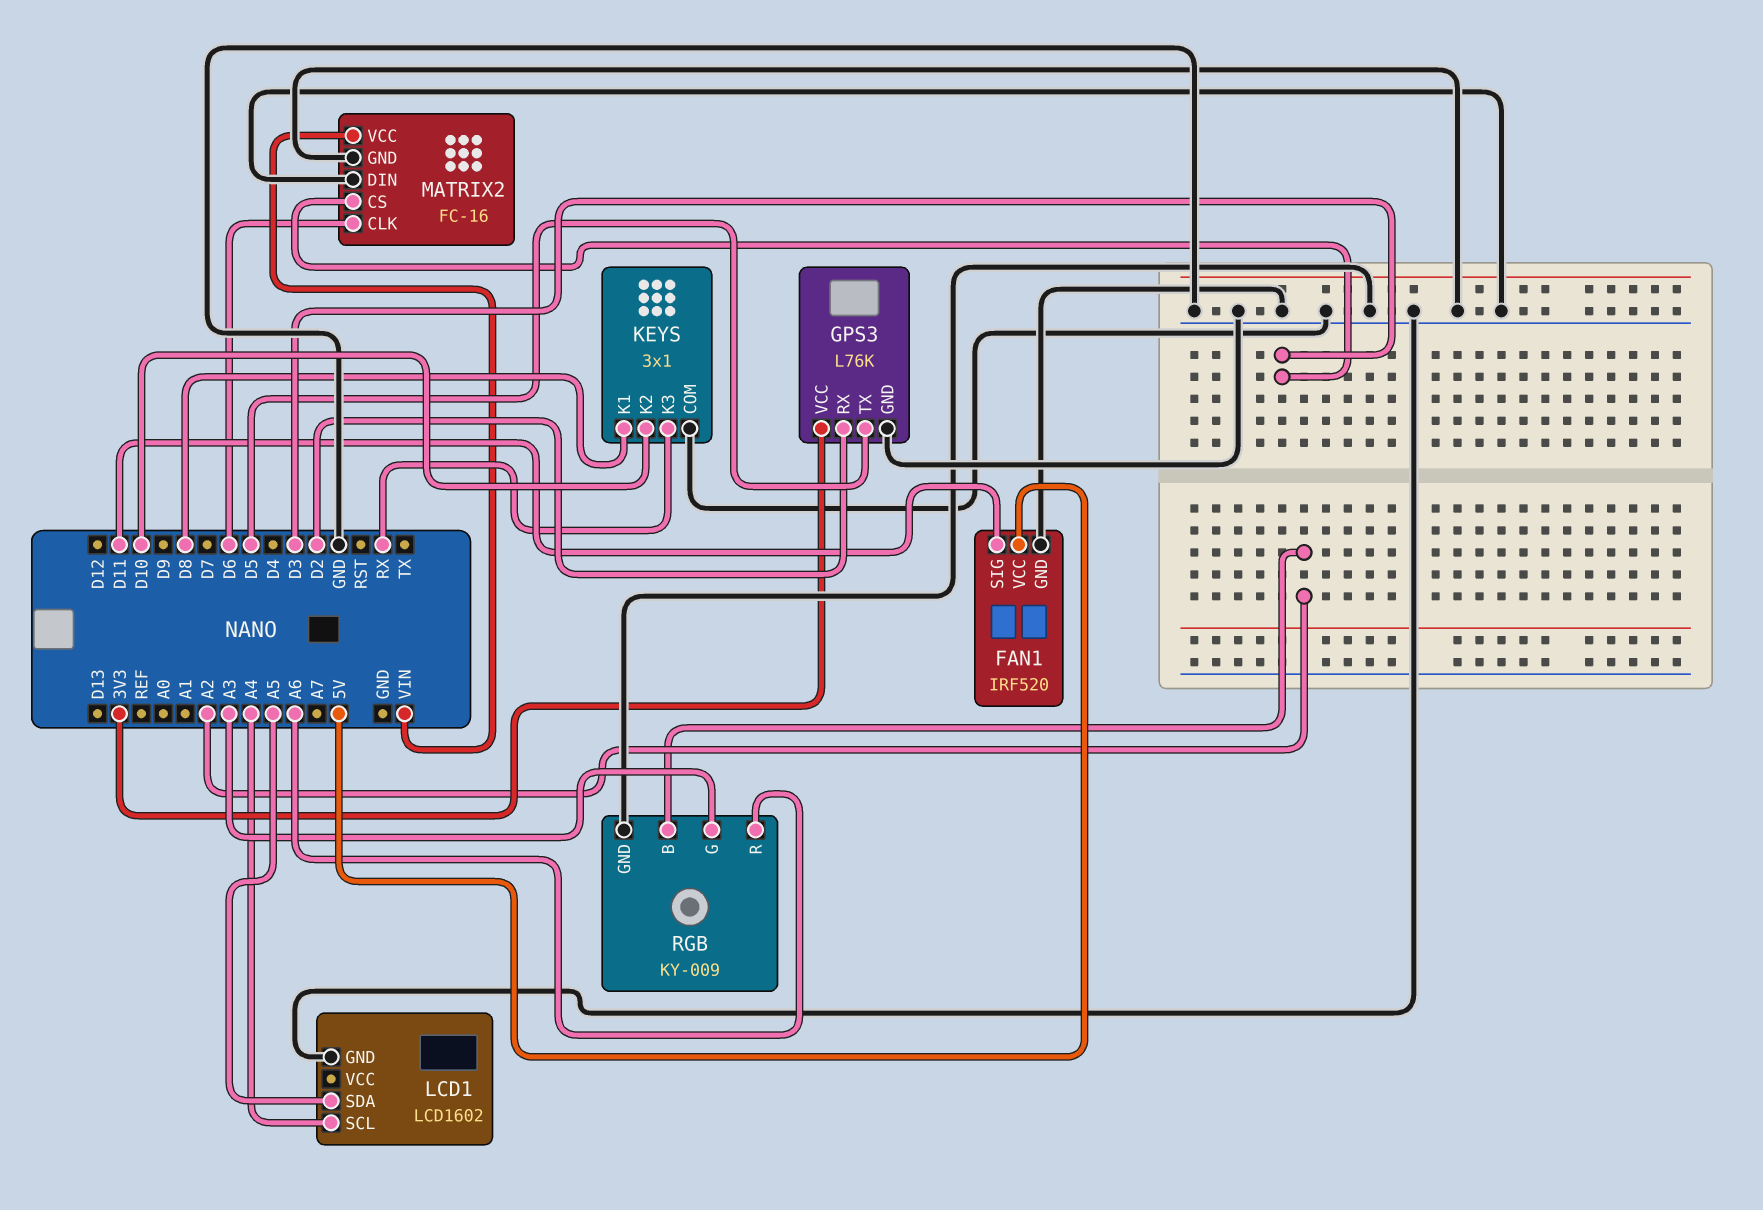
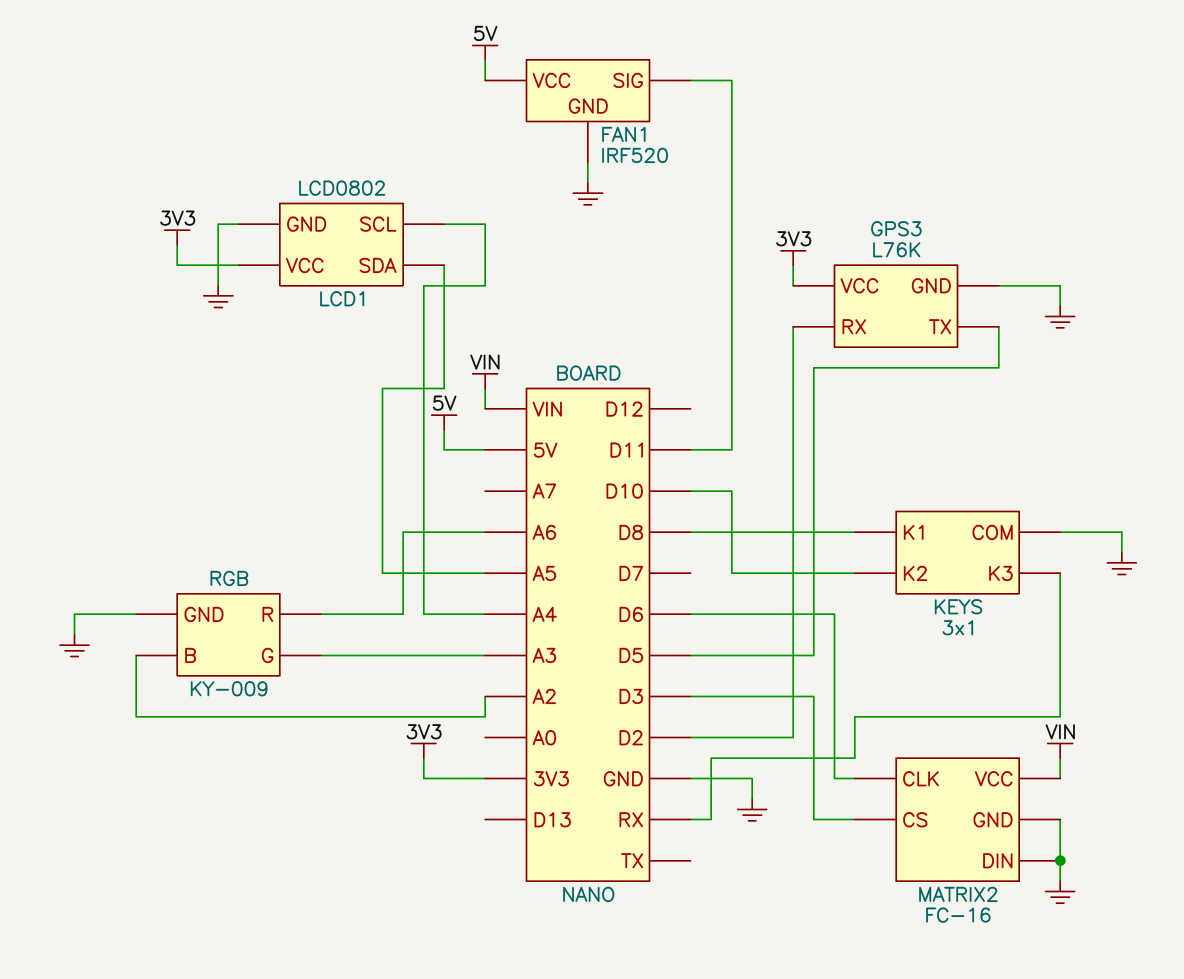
LCD1: LCD1602 -> LCD0802
LCD1 pin VCC: none -> 3V3

